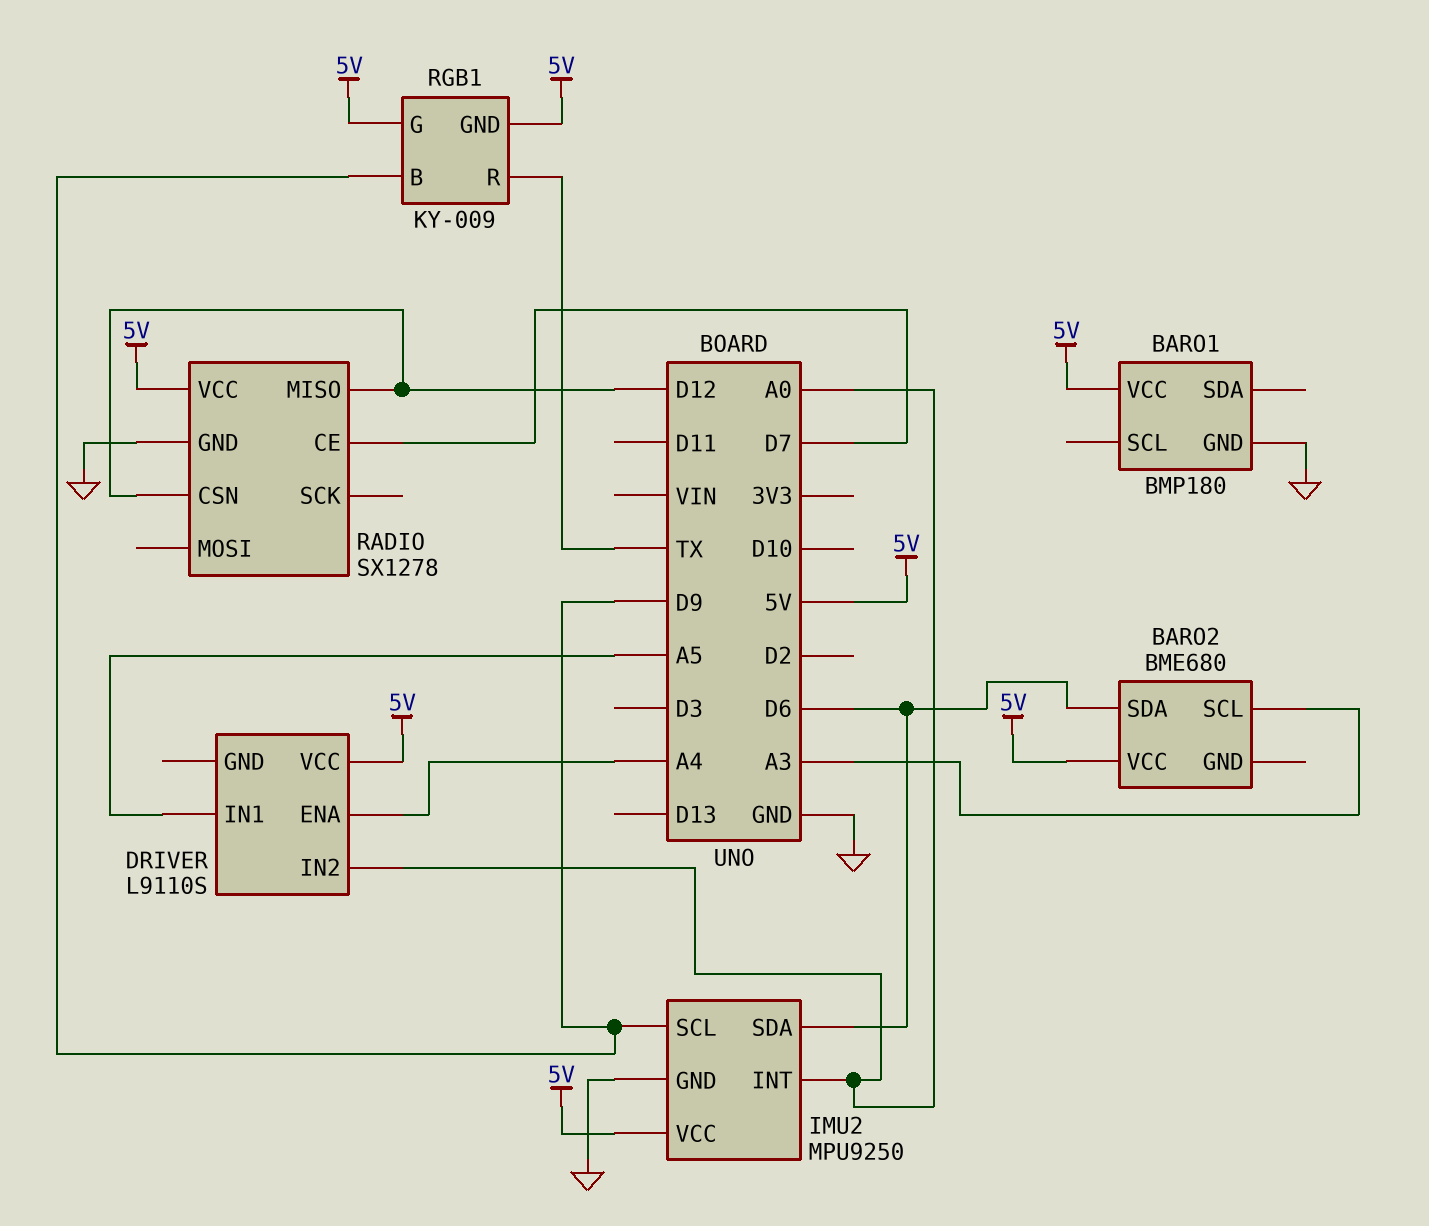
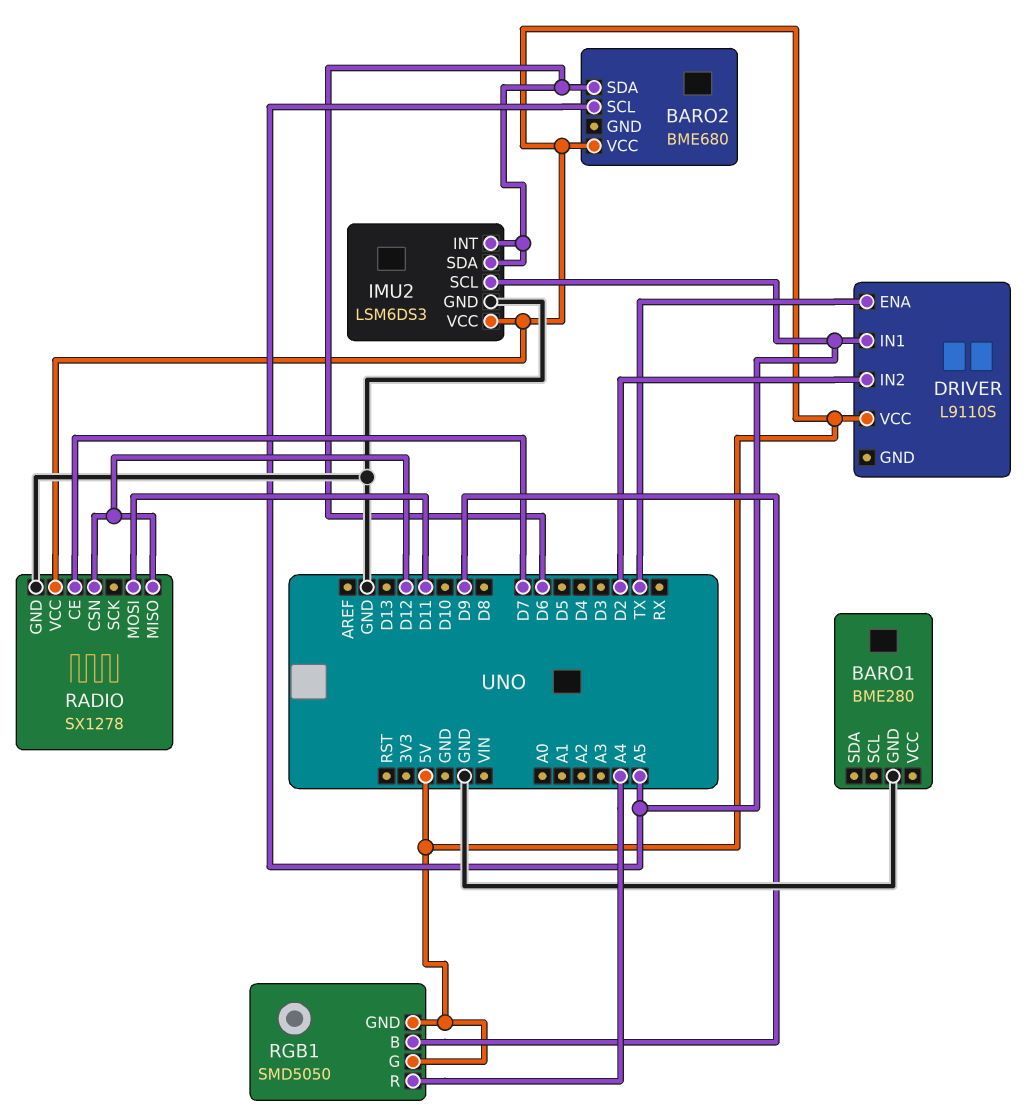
BARO1: BMP180 -> BME280
BARO1 pin VCC: 5V -> none
BARO2 pin SCL: A3 -> A5
DRIVER pin ENA: A4 -> TX
DRIVER pin IN2: A0 -> D2
IMU2: MPU9250 -> LSM6DS3
IMU2 pin INT: A0 -> D6
IMU2 pin SCL: D9 -> A5
RADIO pin MOSI: none -> D11
RGB1: KY-009 -> SMD5050
RGB1 pin R: TX -> A4

